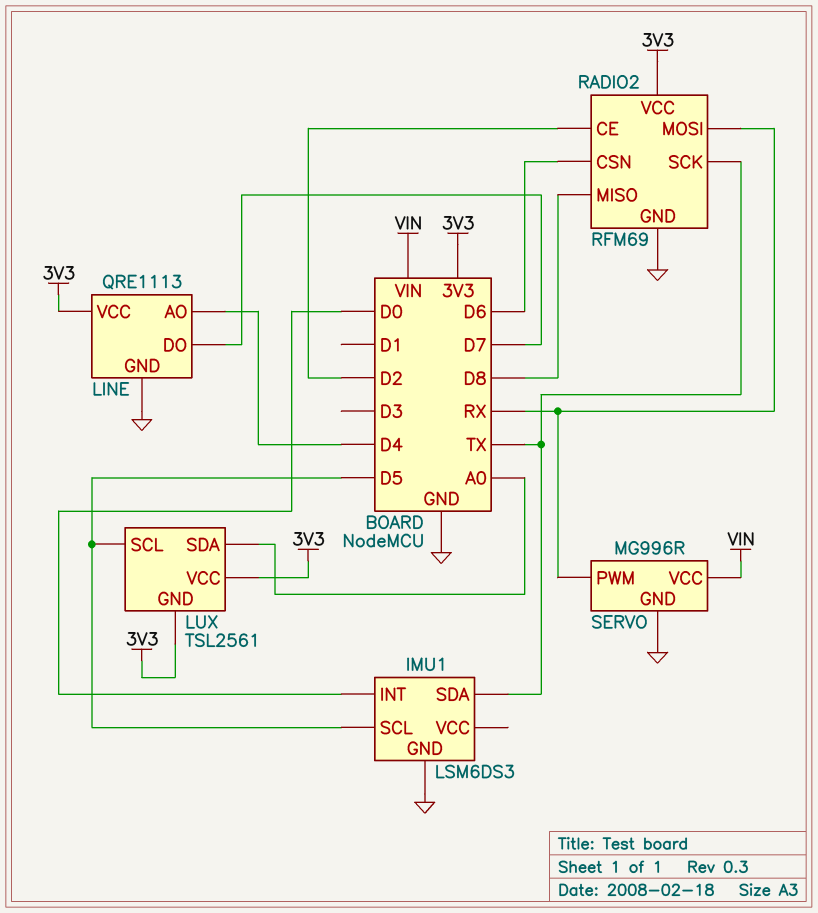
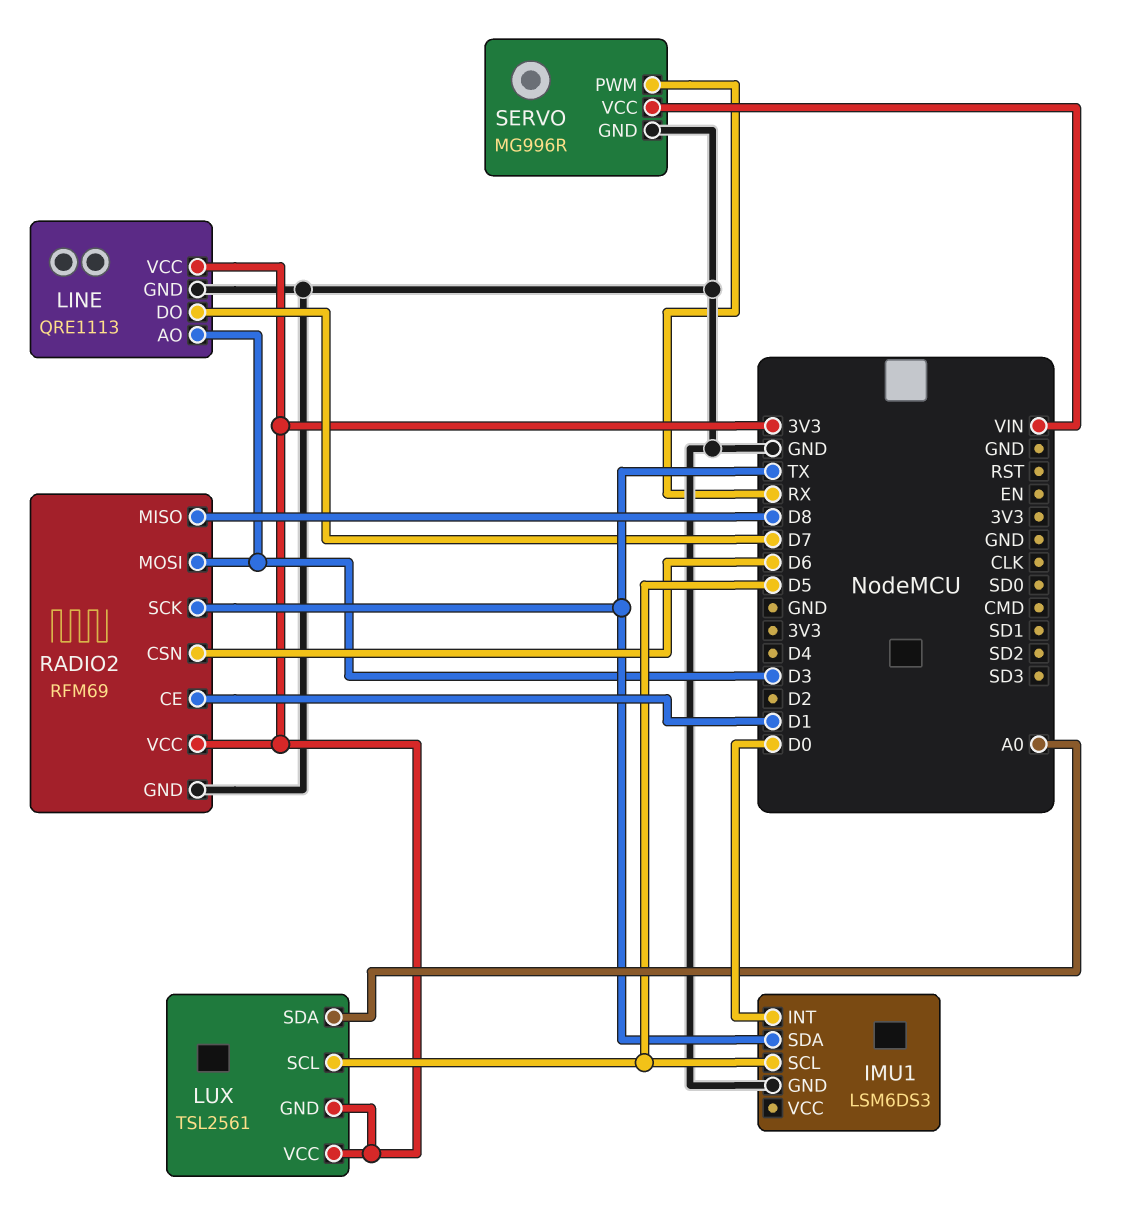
LINE pin AO: D4 -> D3
RADIO2 pin CE: D2 -> D1
RADIO2 pin MOSI: RX -> D3

